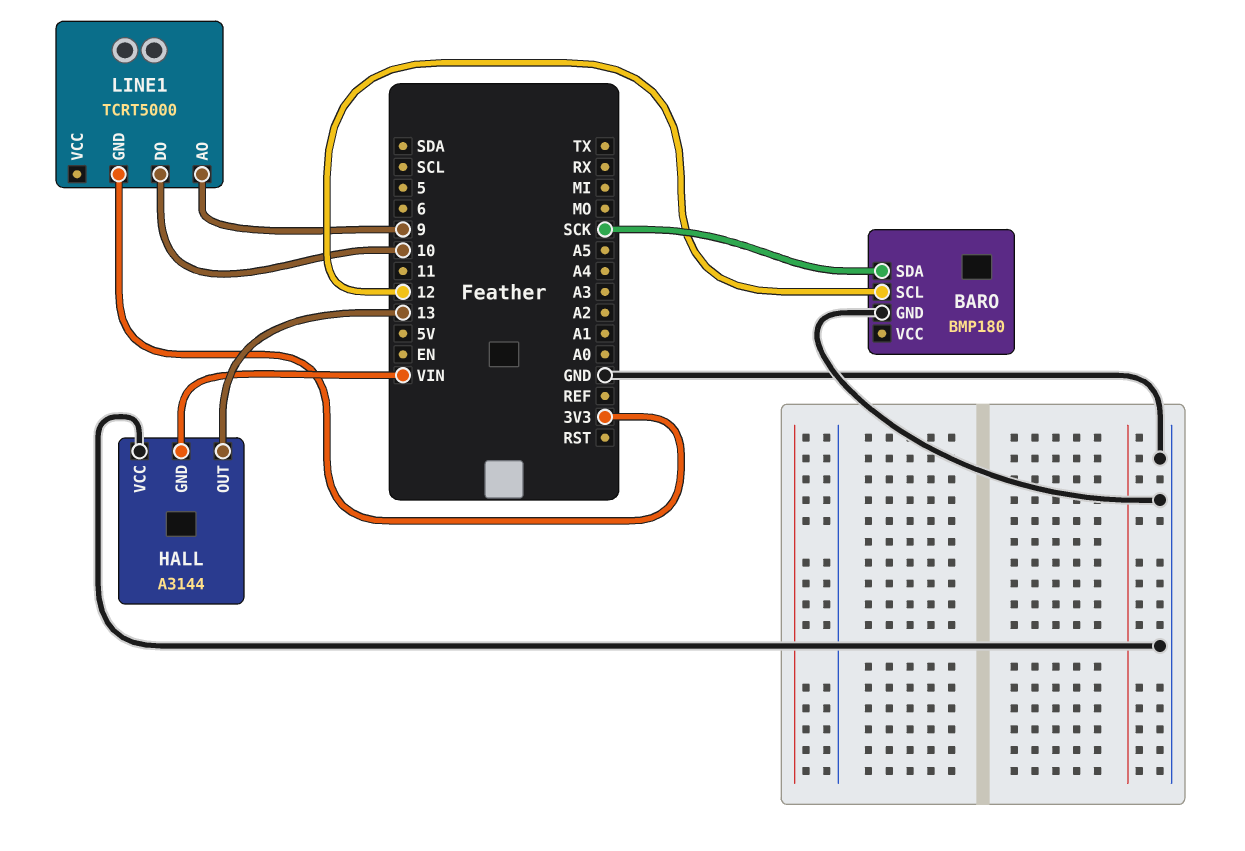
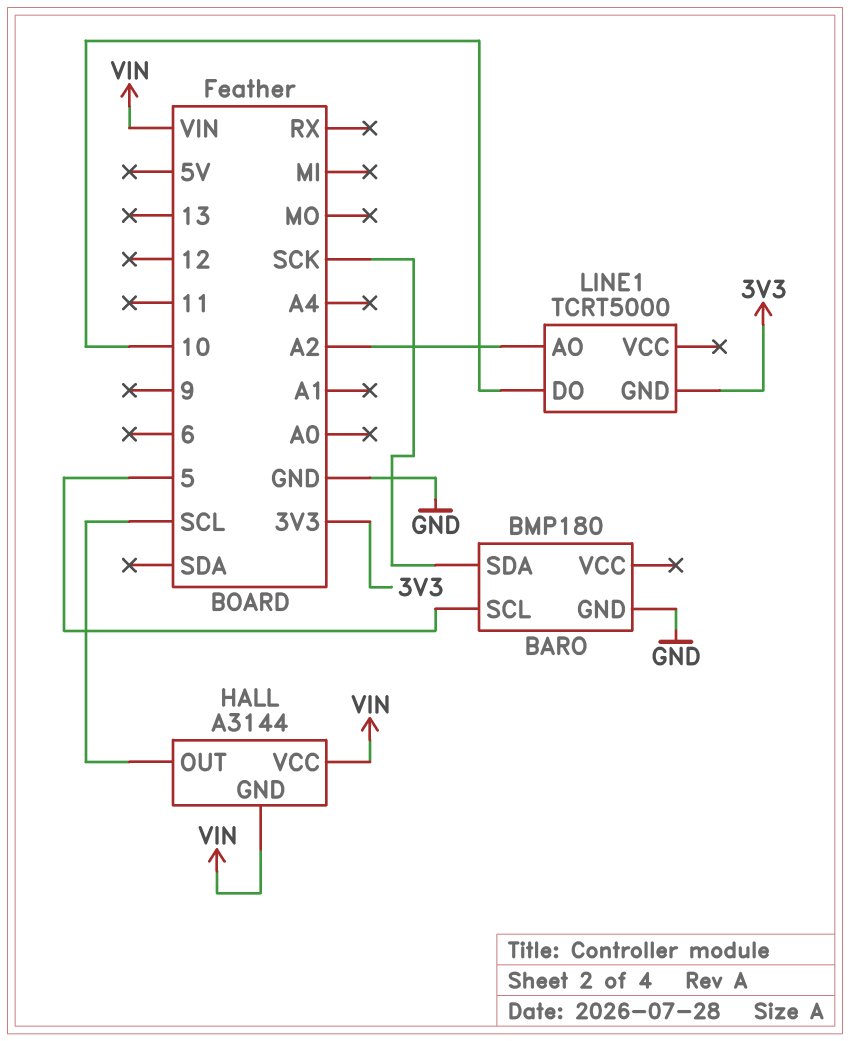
BARO pin SCL: 12 -> 5
HALL pin OUT: 13 -> SCL
HALL pin VCC: GND -> VIN
LINE1 pin AO: 9 -> A2

